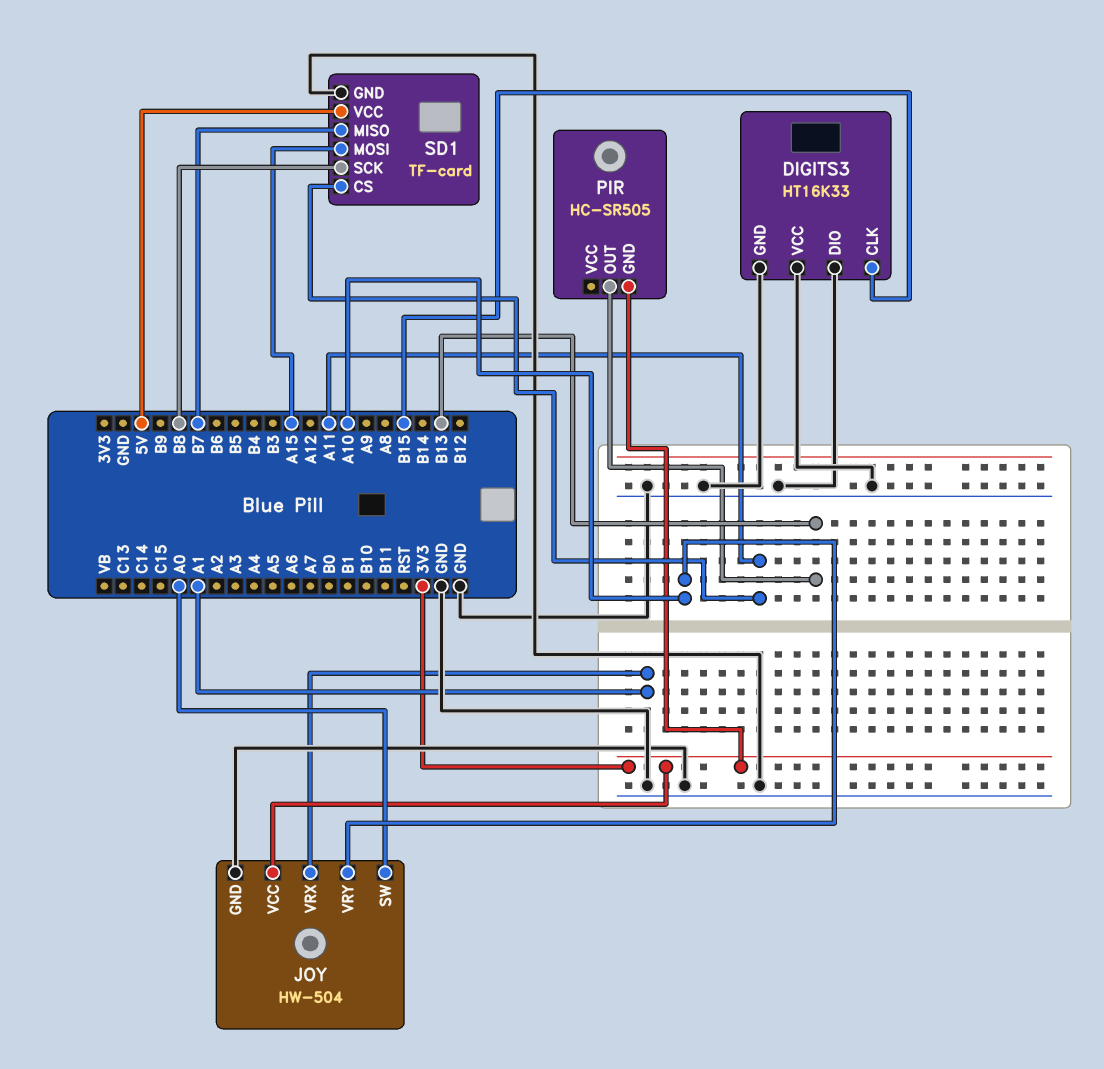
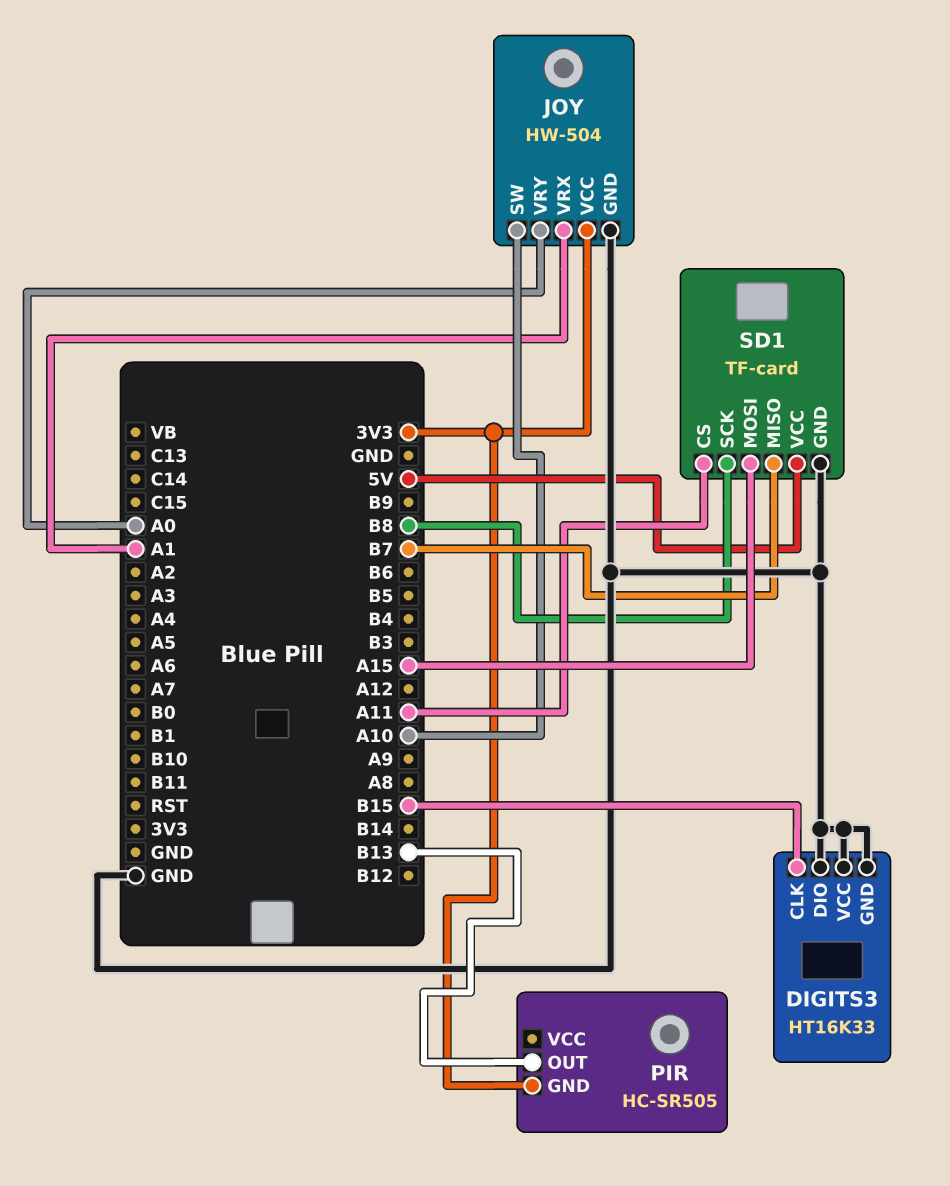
JOY pin SW: A0 -> A10
JOY pin VRY: A10 -> A0

